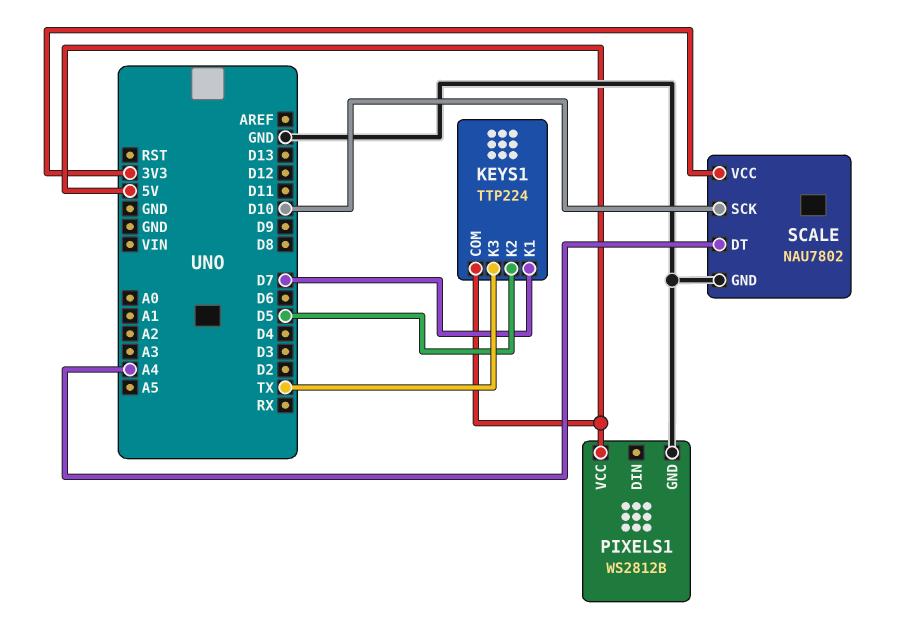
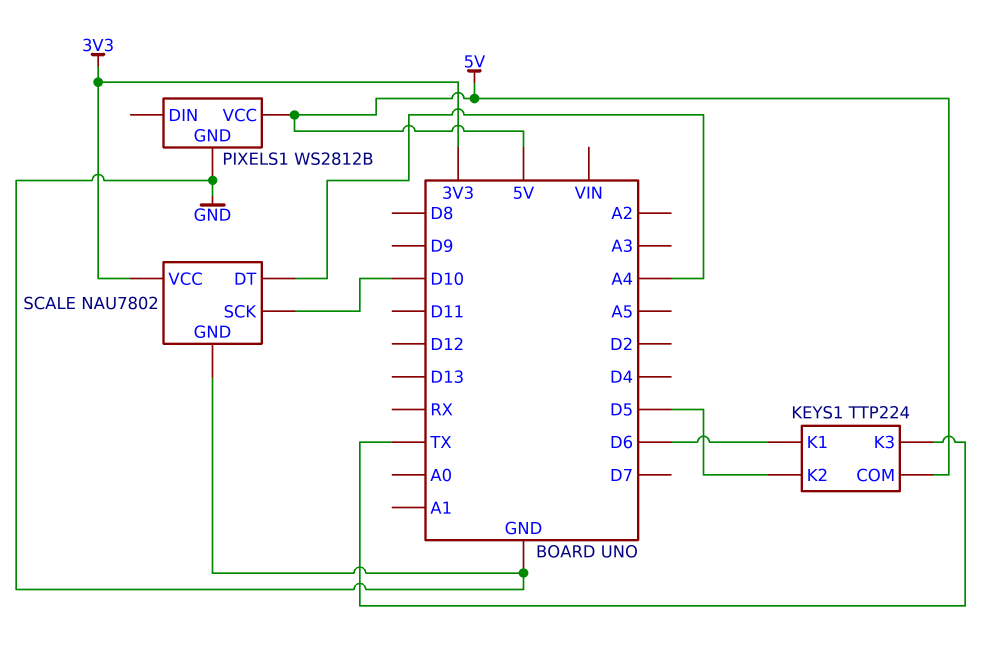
KEYS1 pin K1: D7 -> D6

